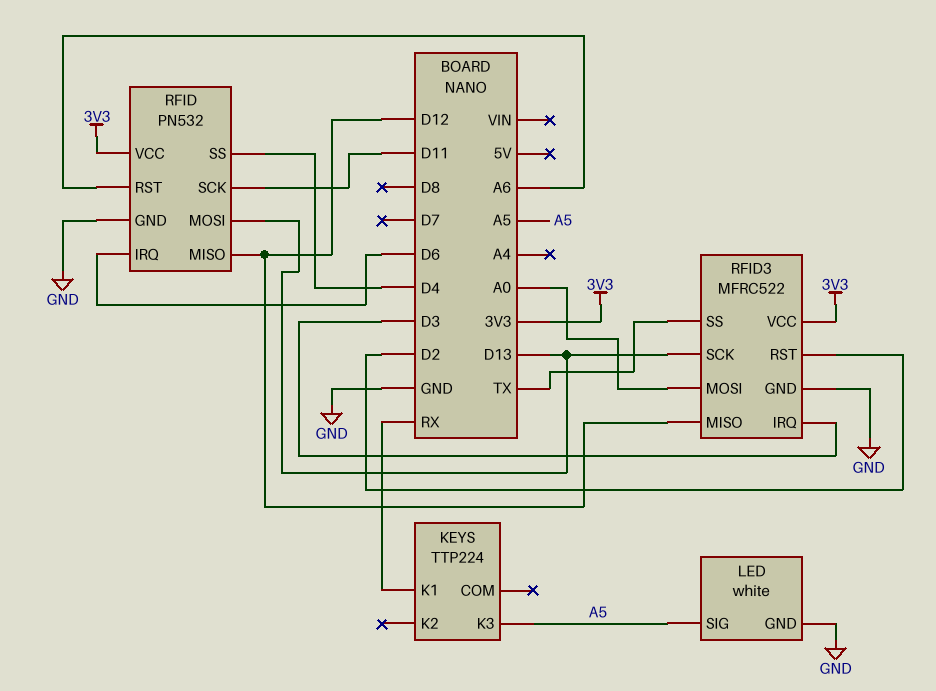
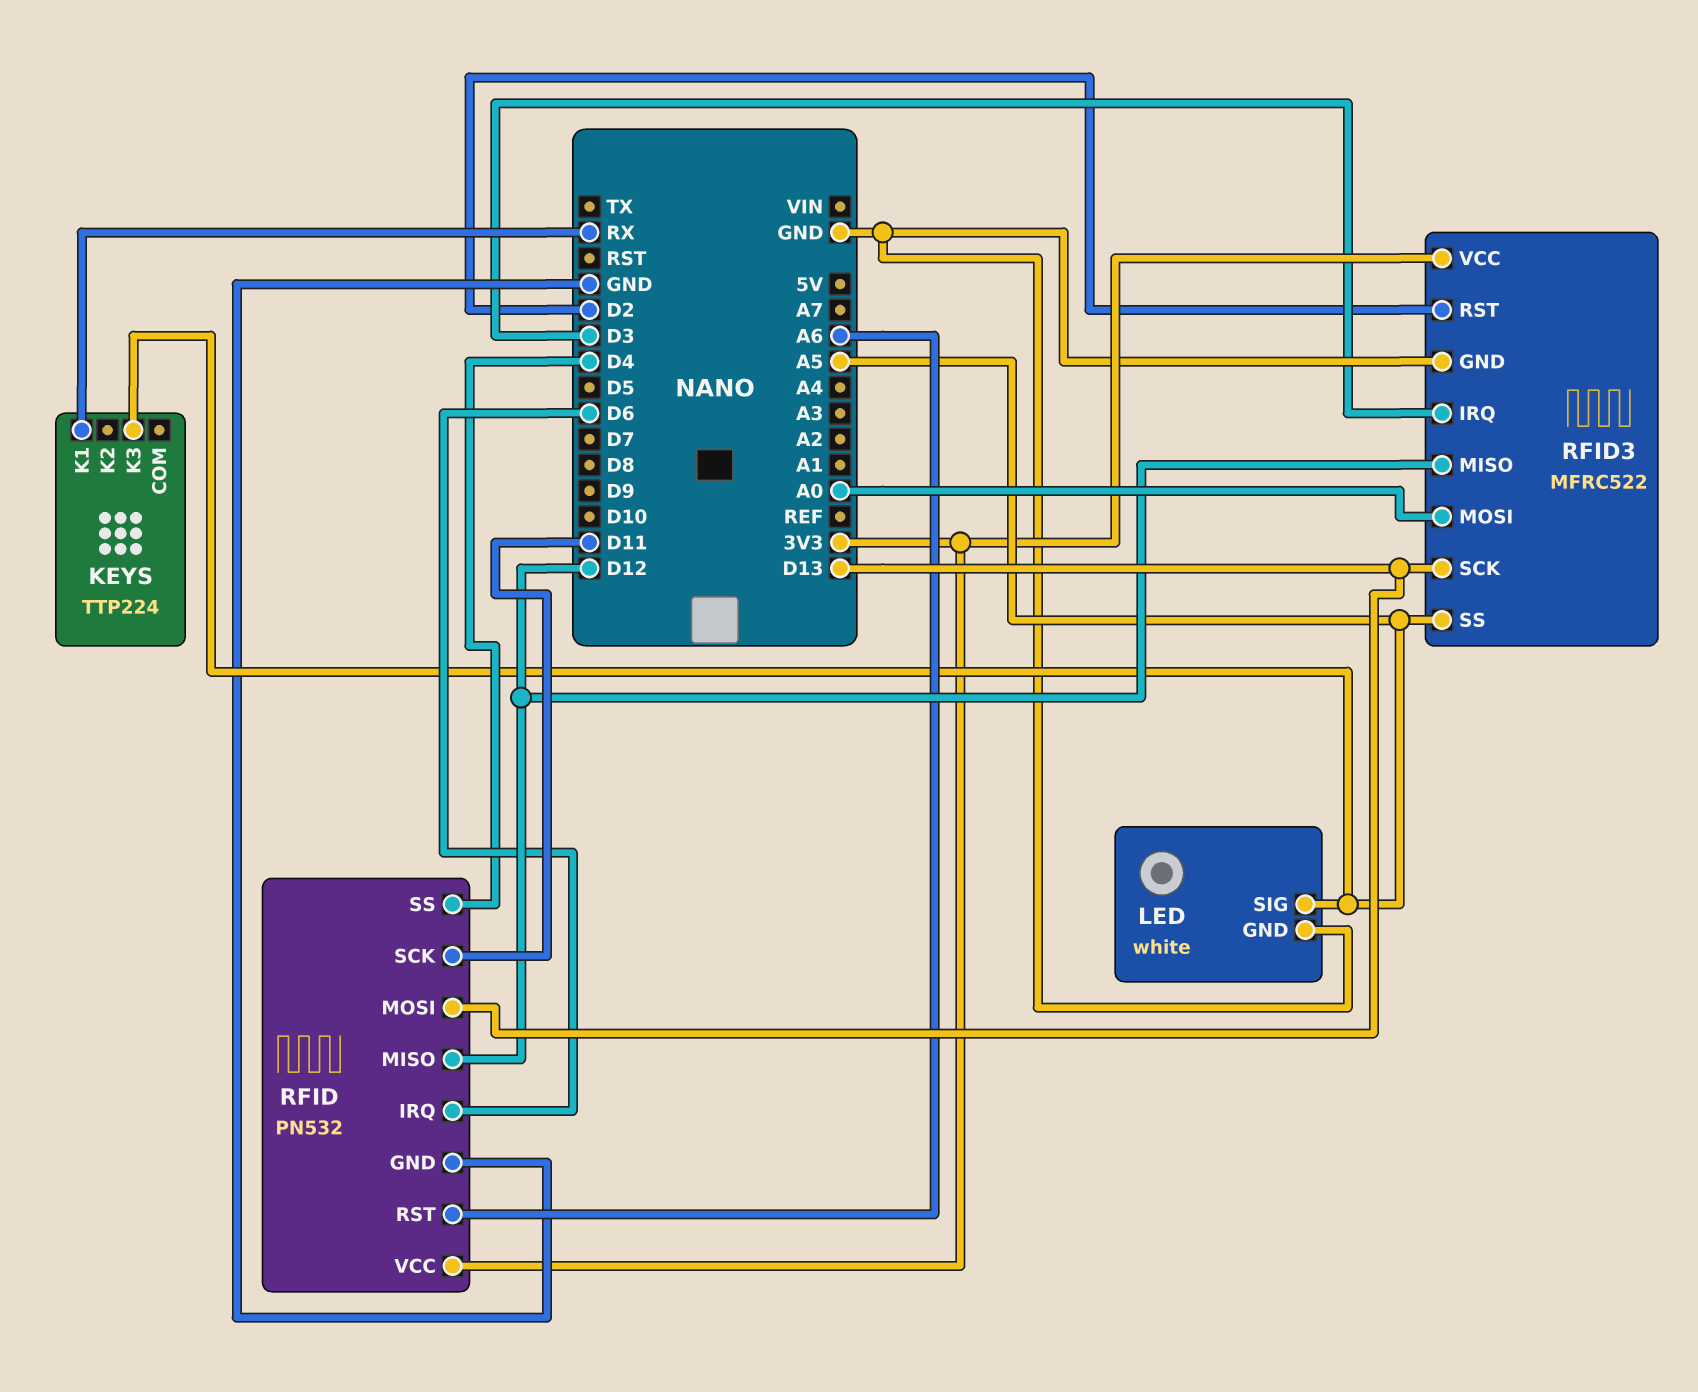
RFID3 pin SS: TX -> A5

